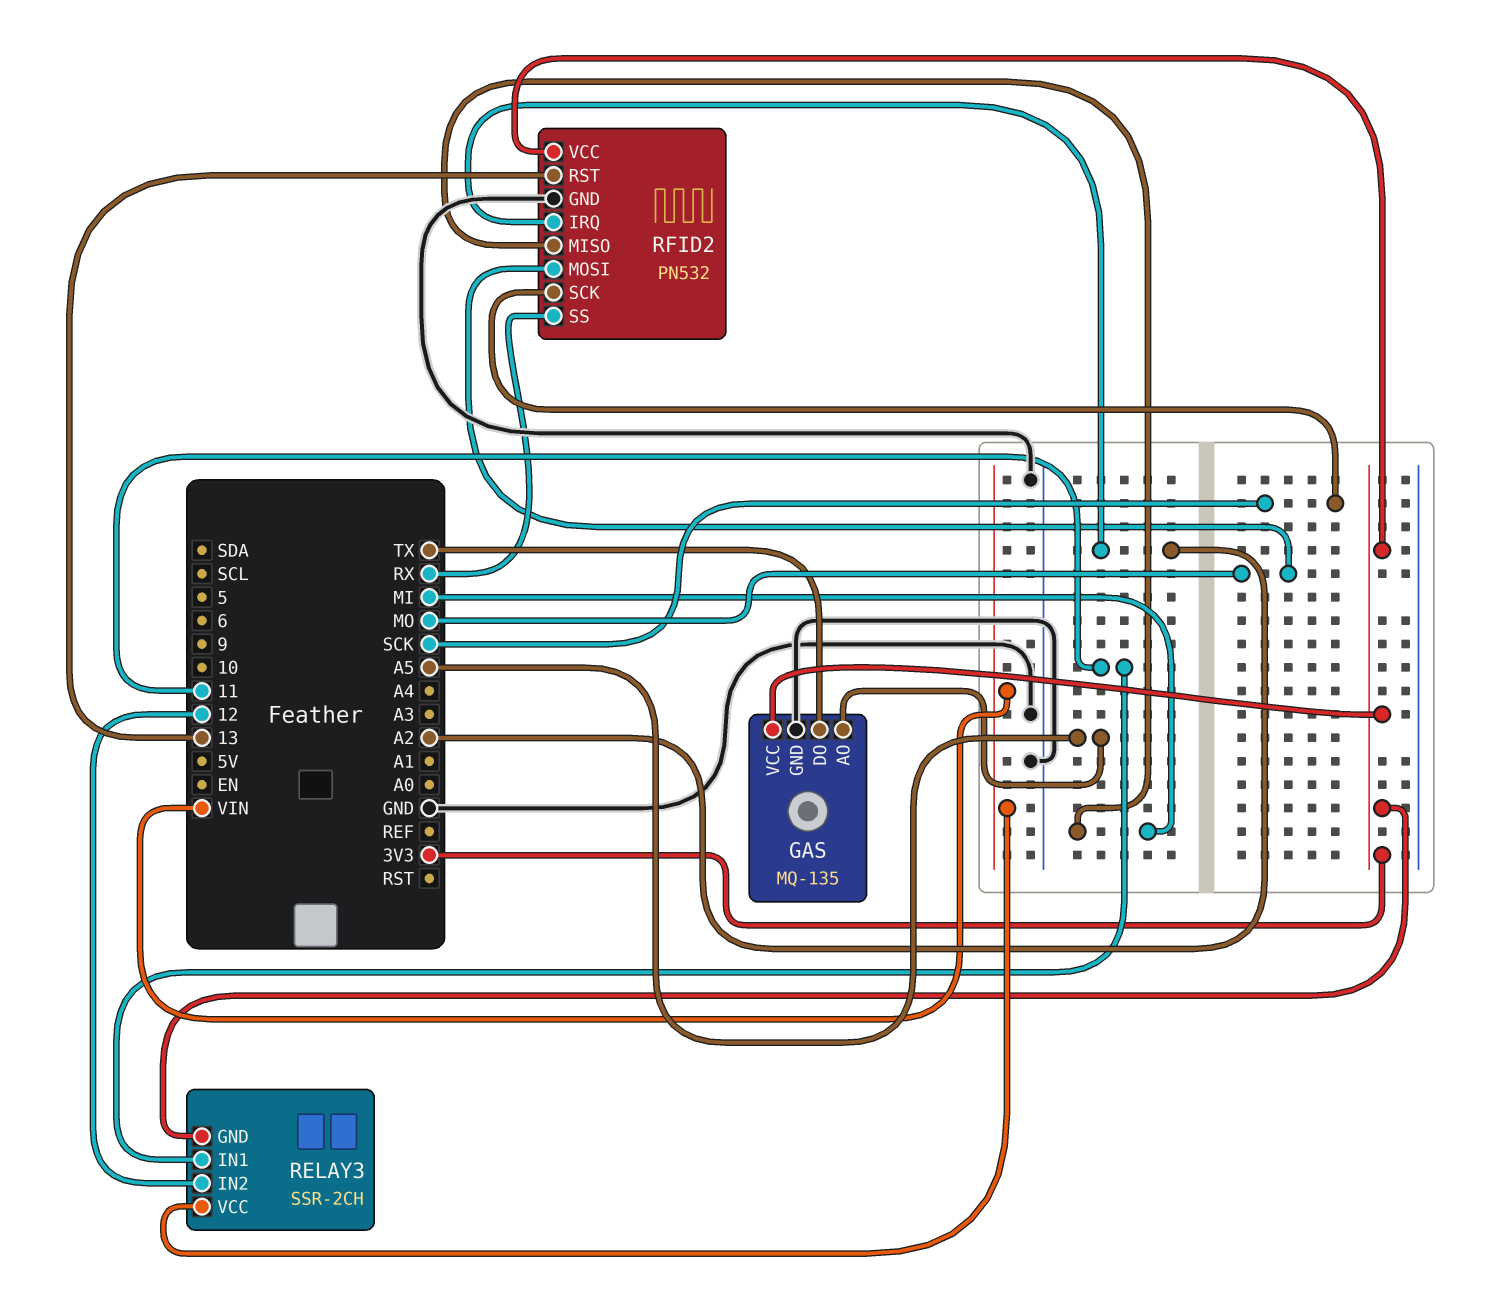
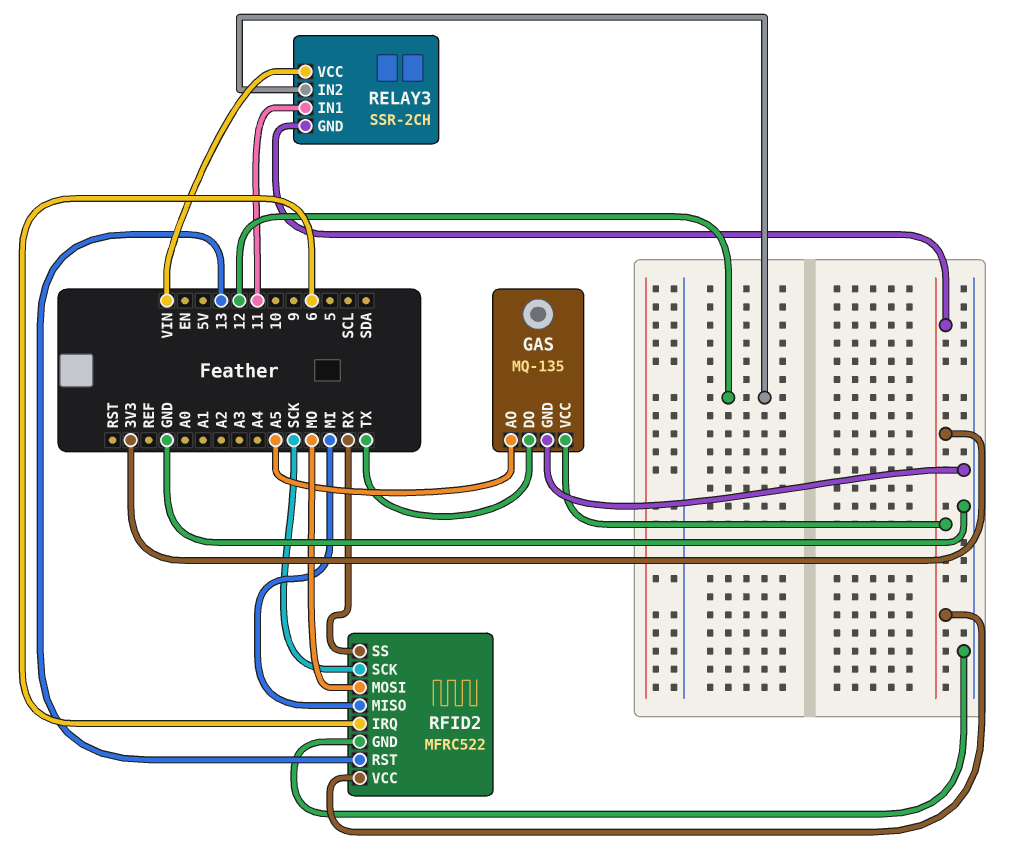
RFID2: PN532 -> MFRC522
RFID2 pin IRQ: A2 -> 6

